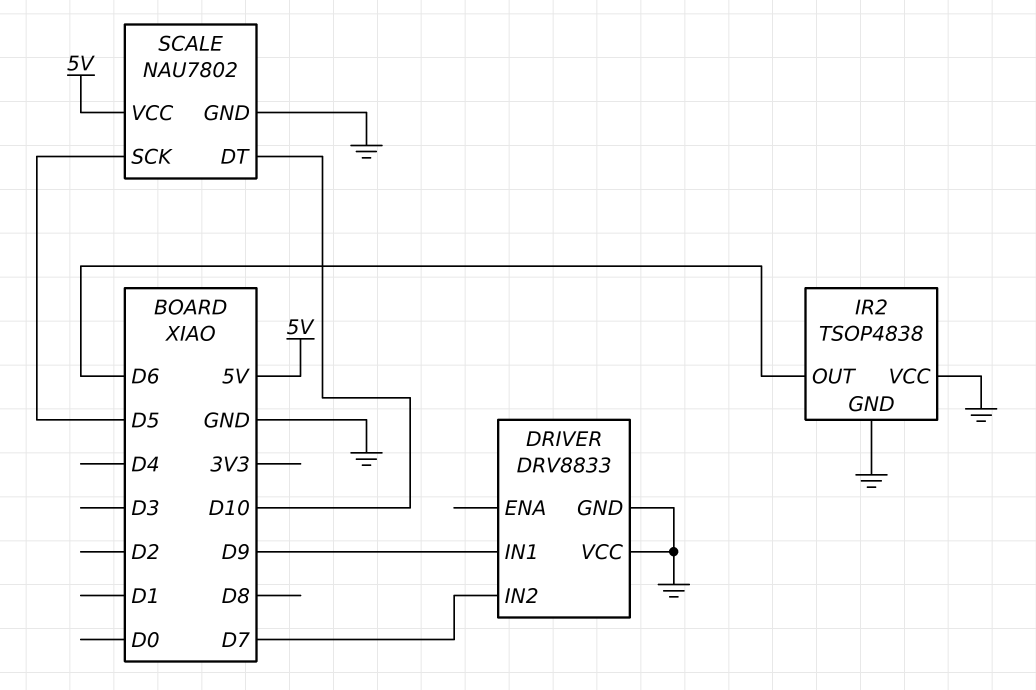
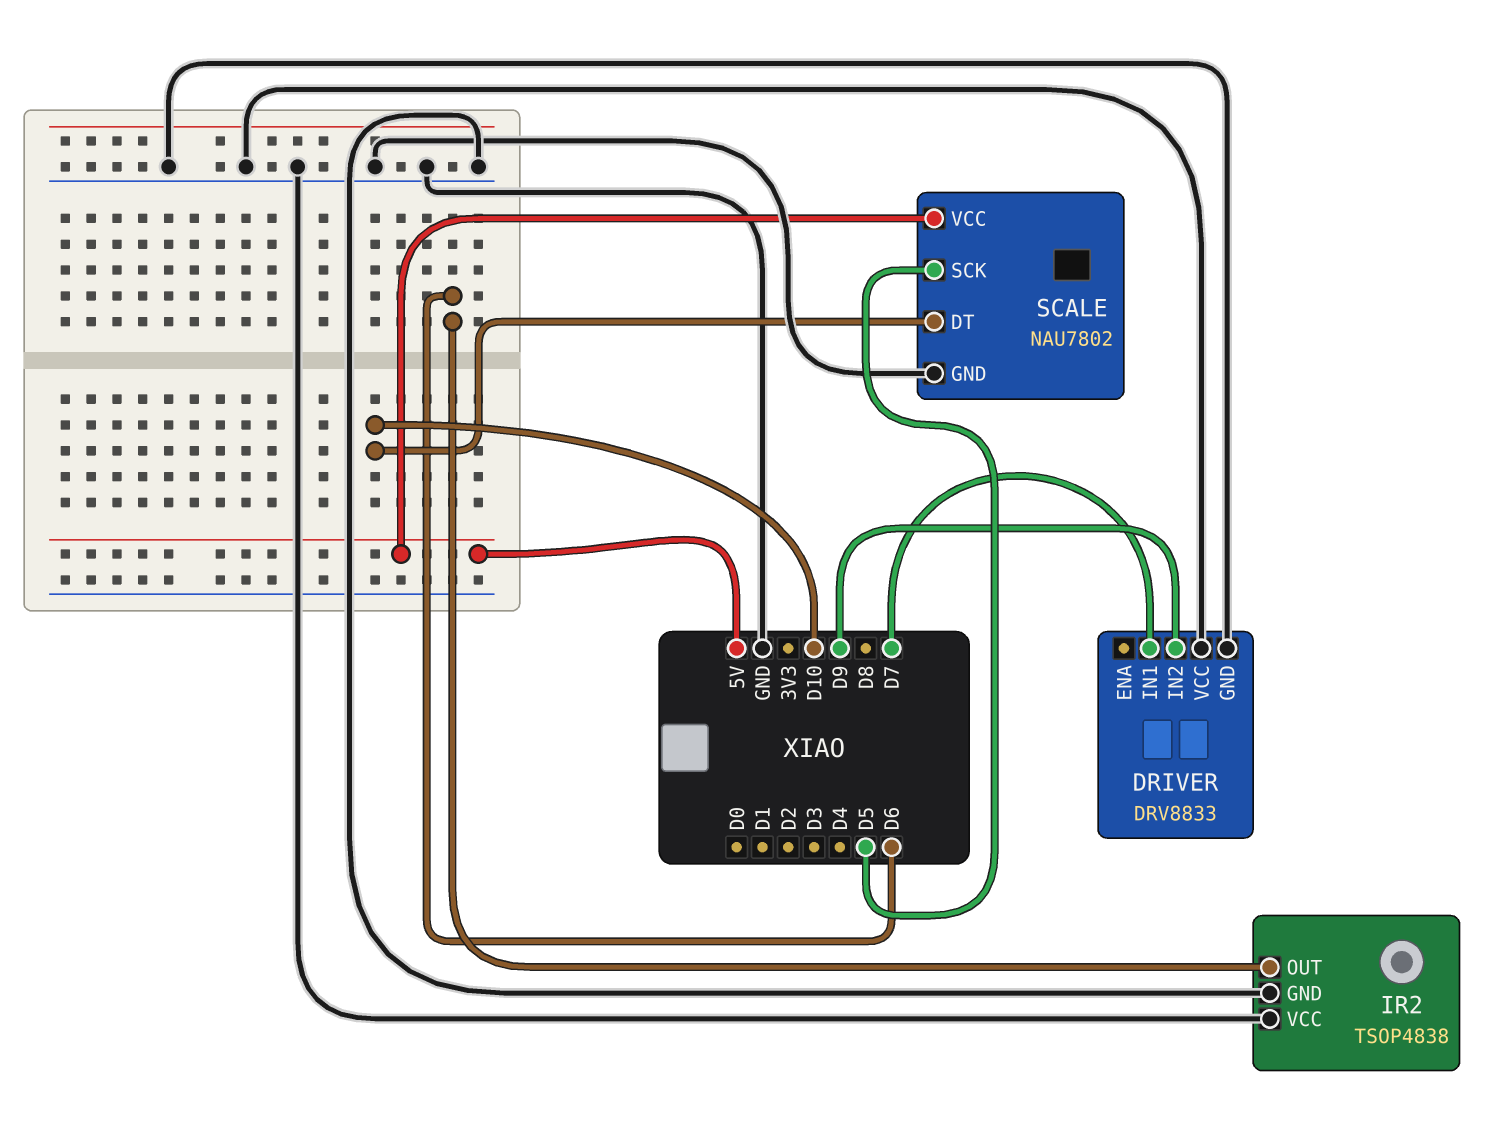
DRIVER pin IN1: D9 -> D7
DRIVER pin IN2: D7 -> D9

